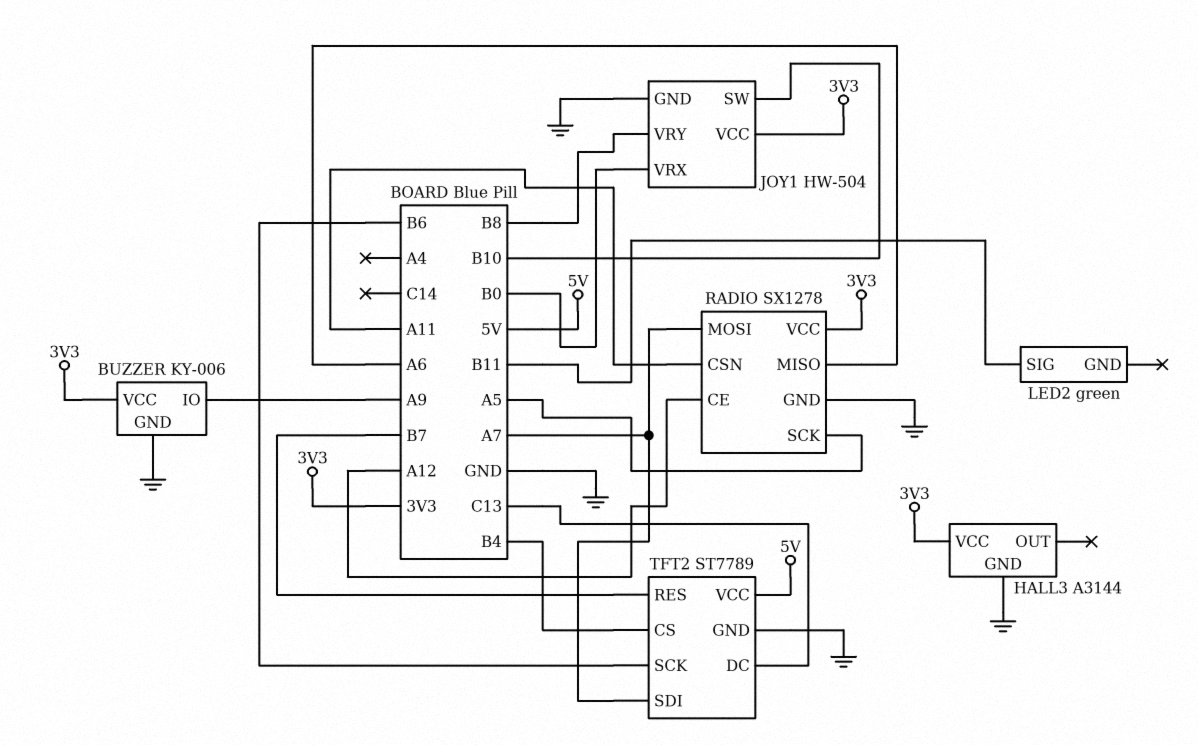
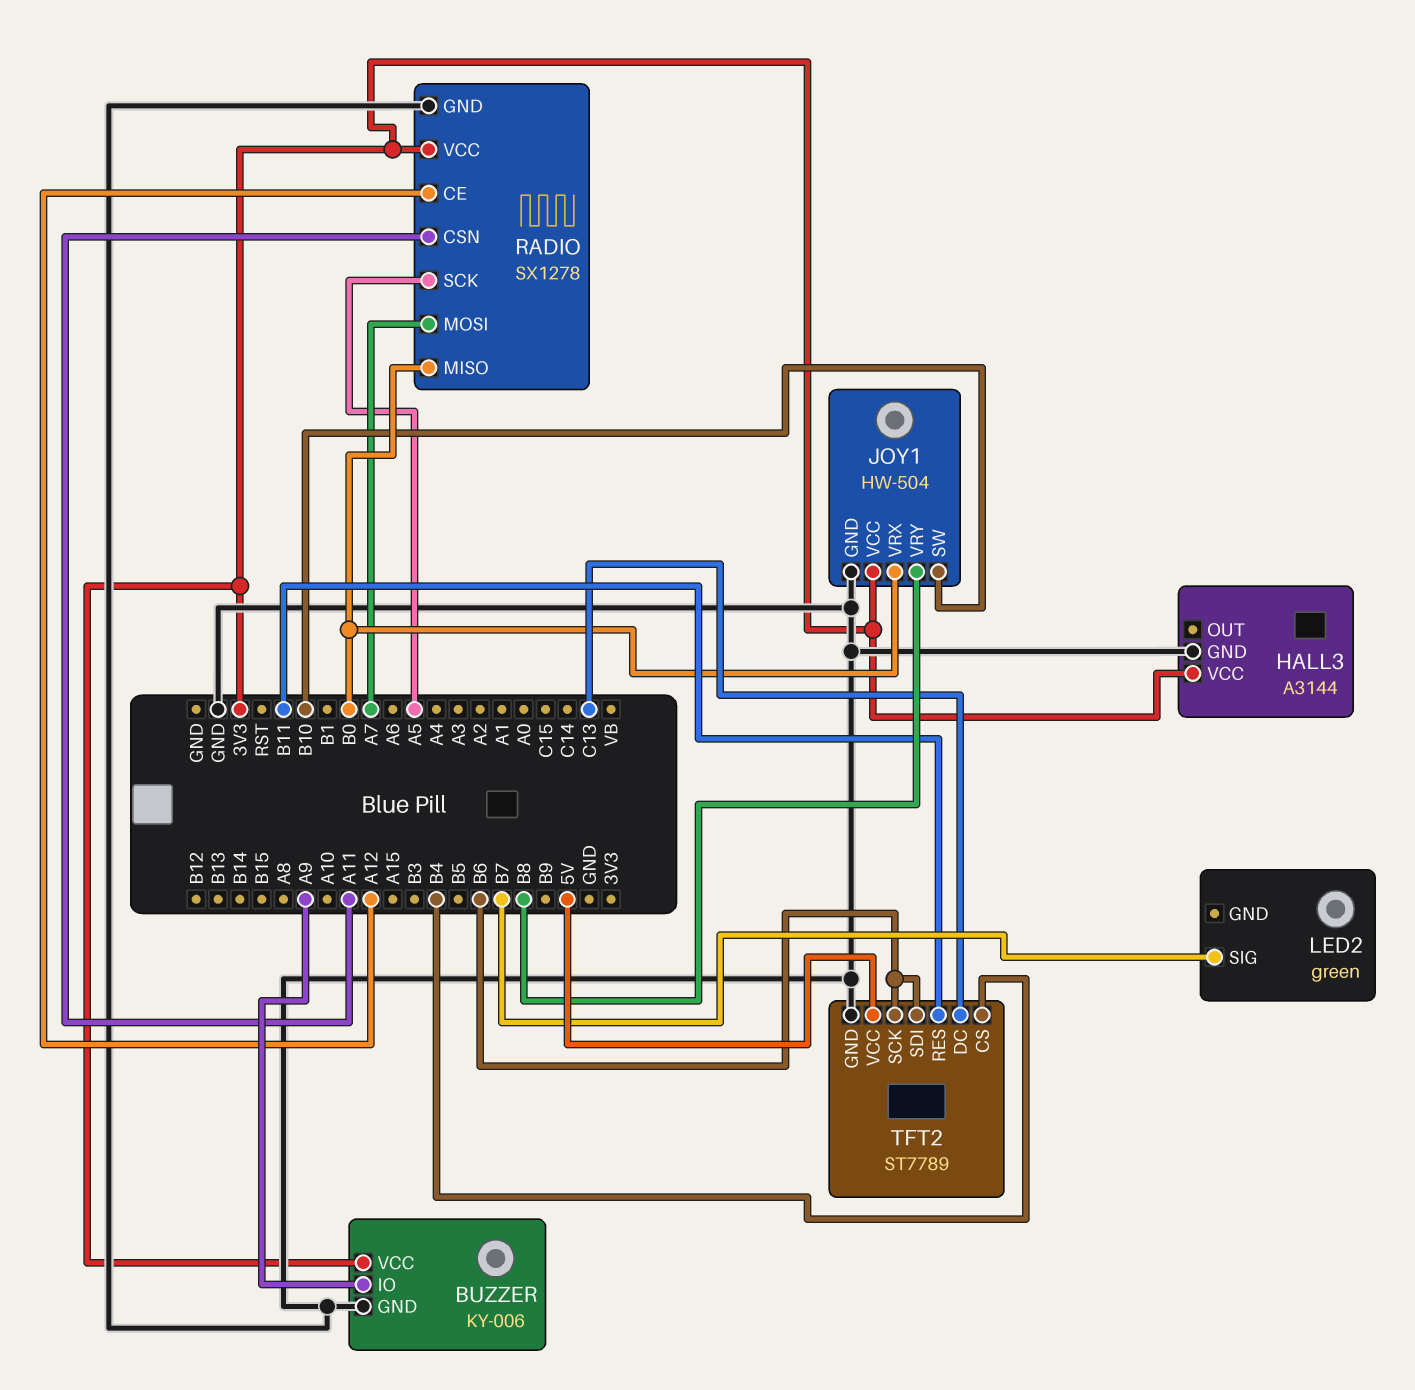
LED2 pin SIG: B11 -> B7
RADIO pin MISO: A6 -> B0
TFT2 pin RES: B7 -> B11
TFT2 pin SDI: A7 -> B6

